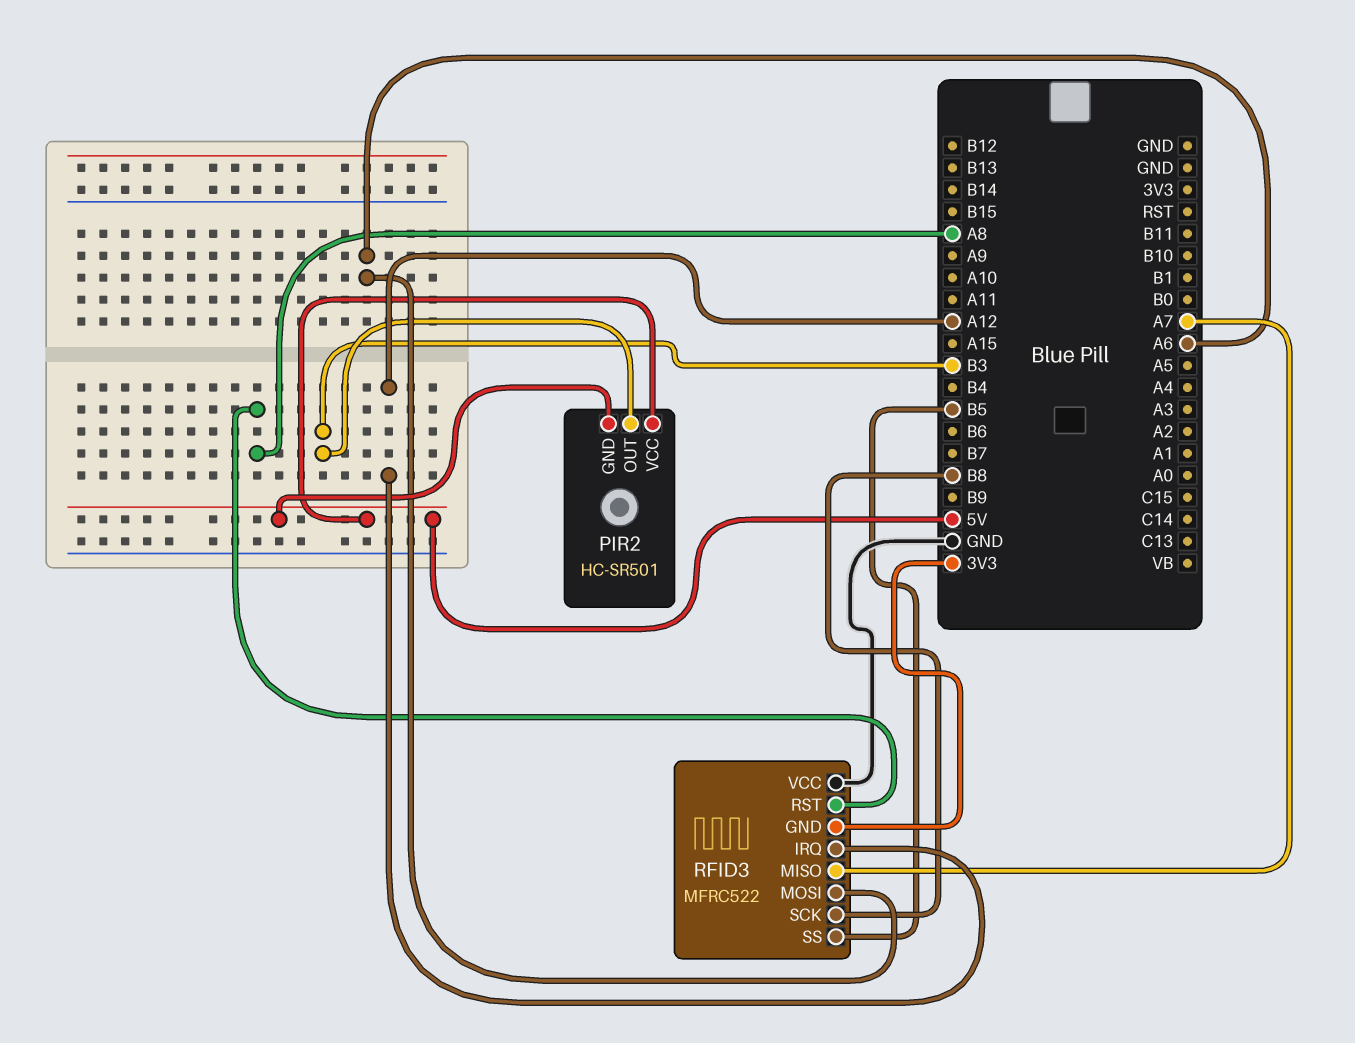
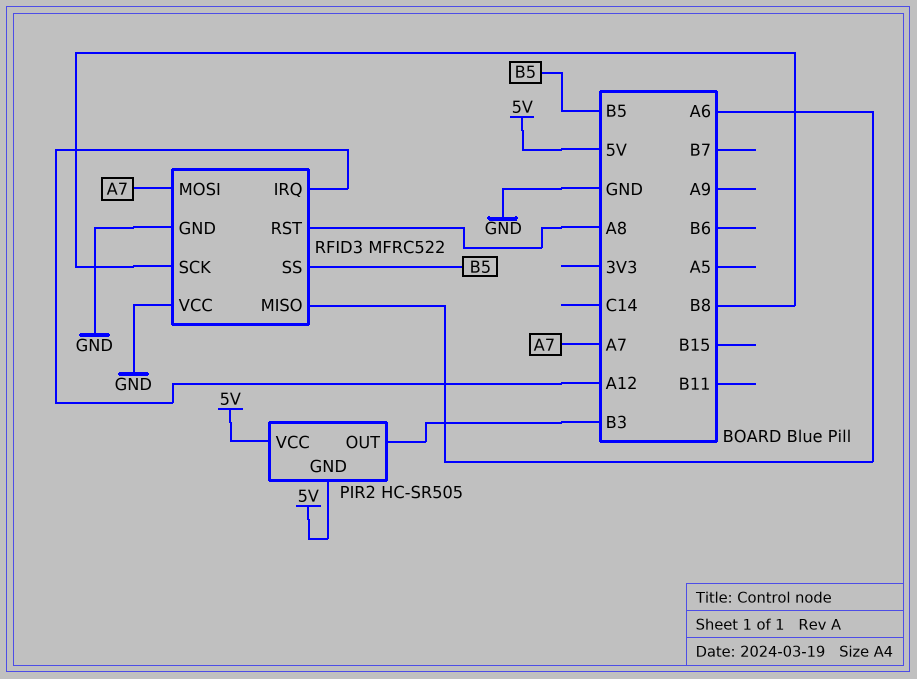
PIR2: HC-SR501 -> HC-SR505
RFID3 pin GND: 3V3 -> GND
RFID3 pin MISO: A7 -> A6
RFID3 pin MOSI: A6 -> A7

